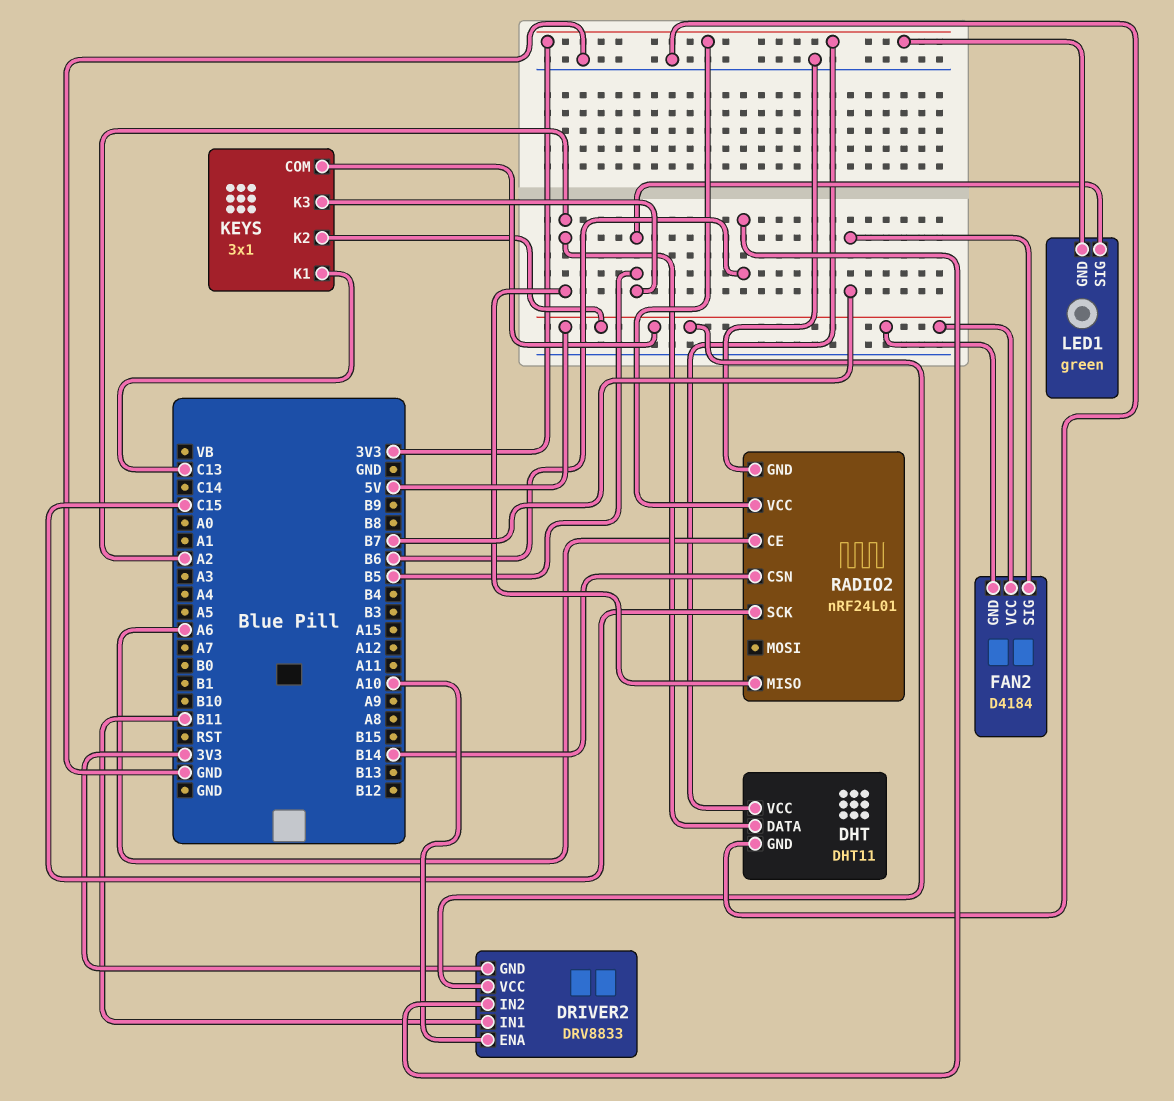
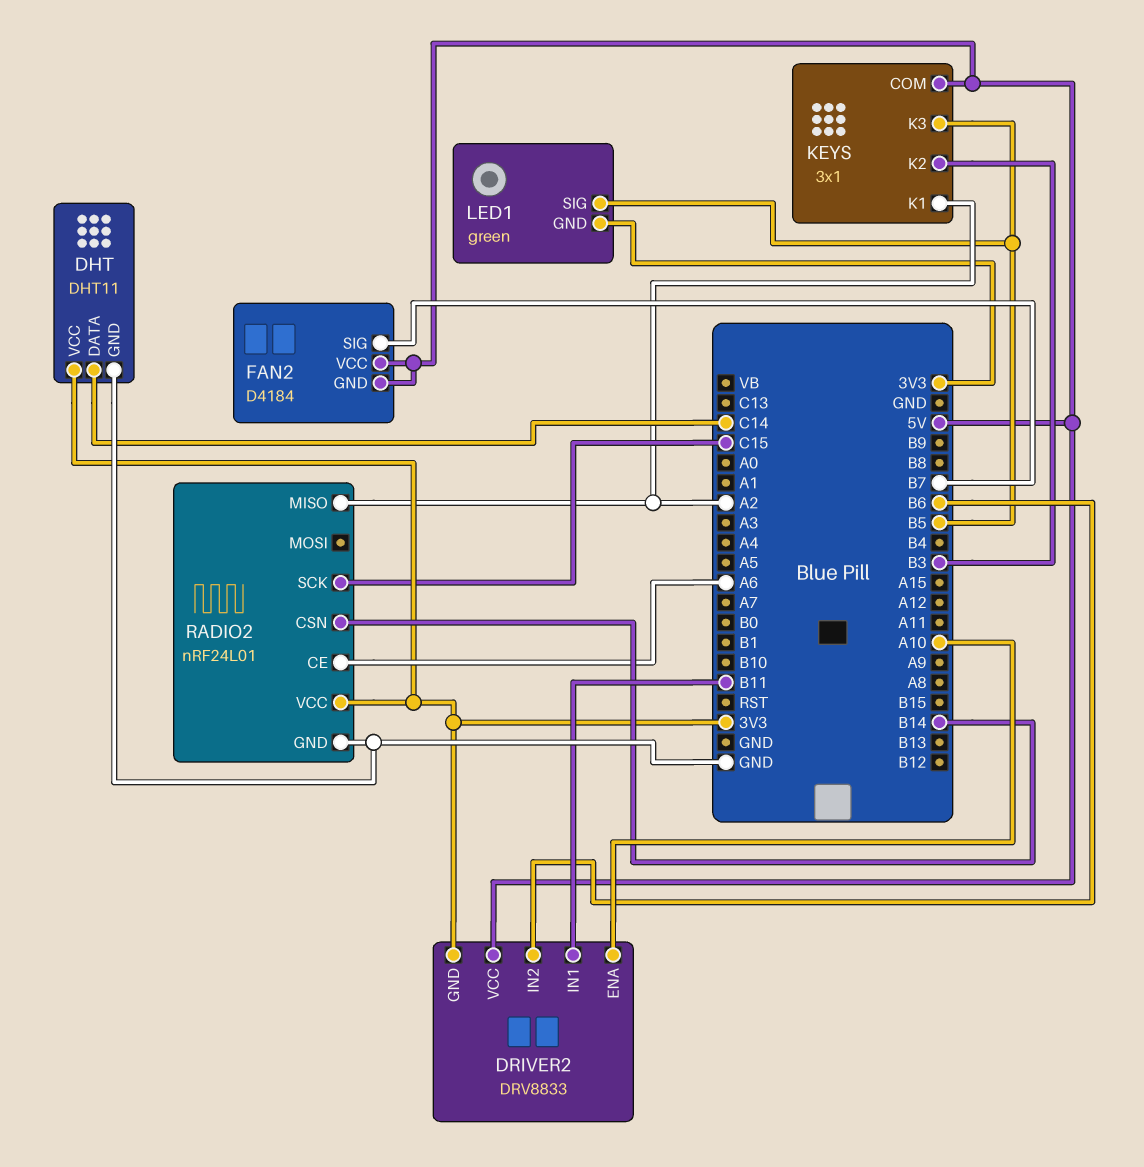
DHT pin DATA: A2 -> C14
KEYS pin K1: C13 -> A2
KEYS pin K2: 5V -> B3

